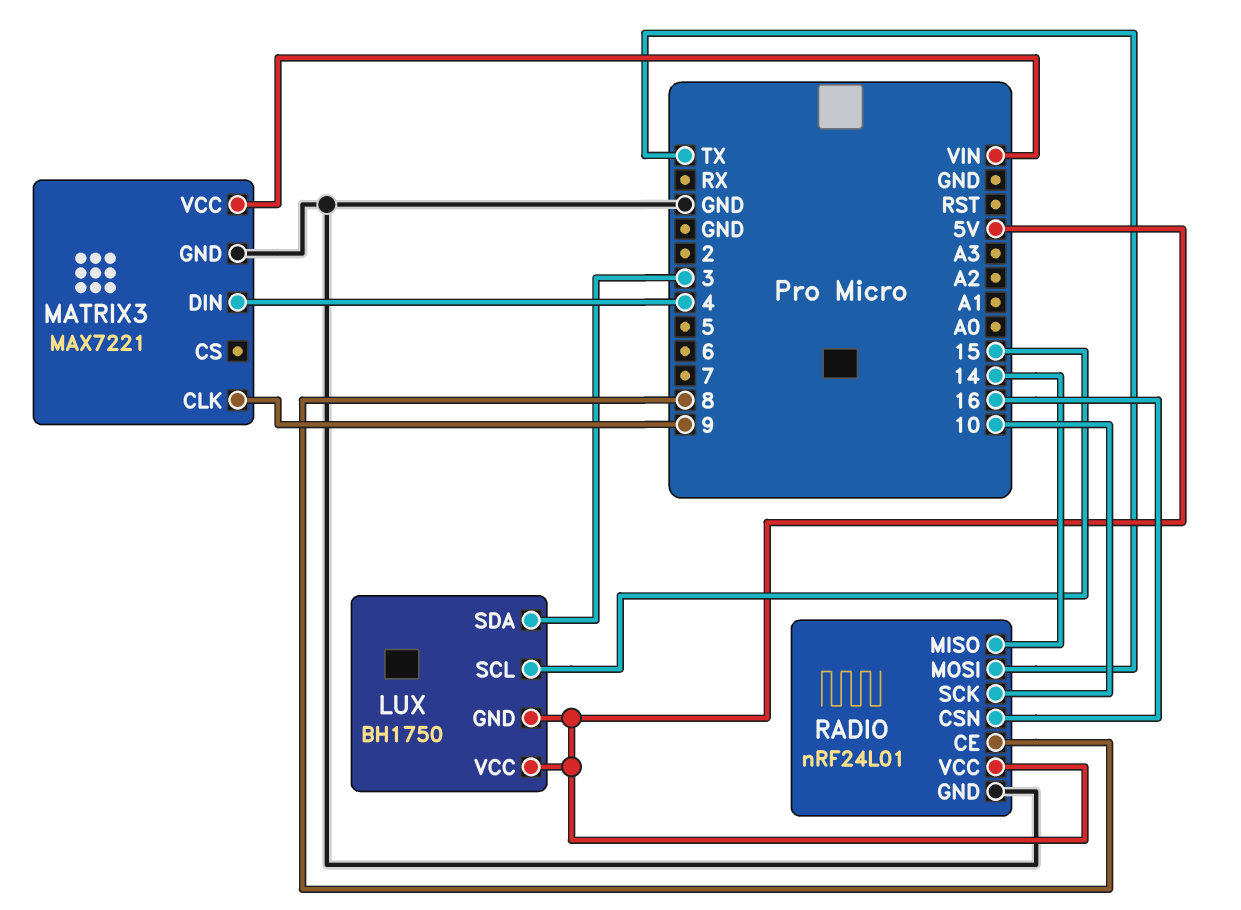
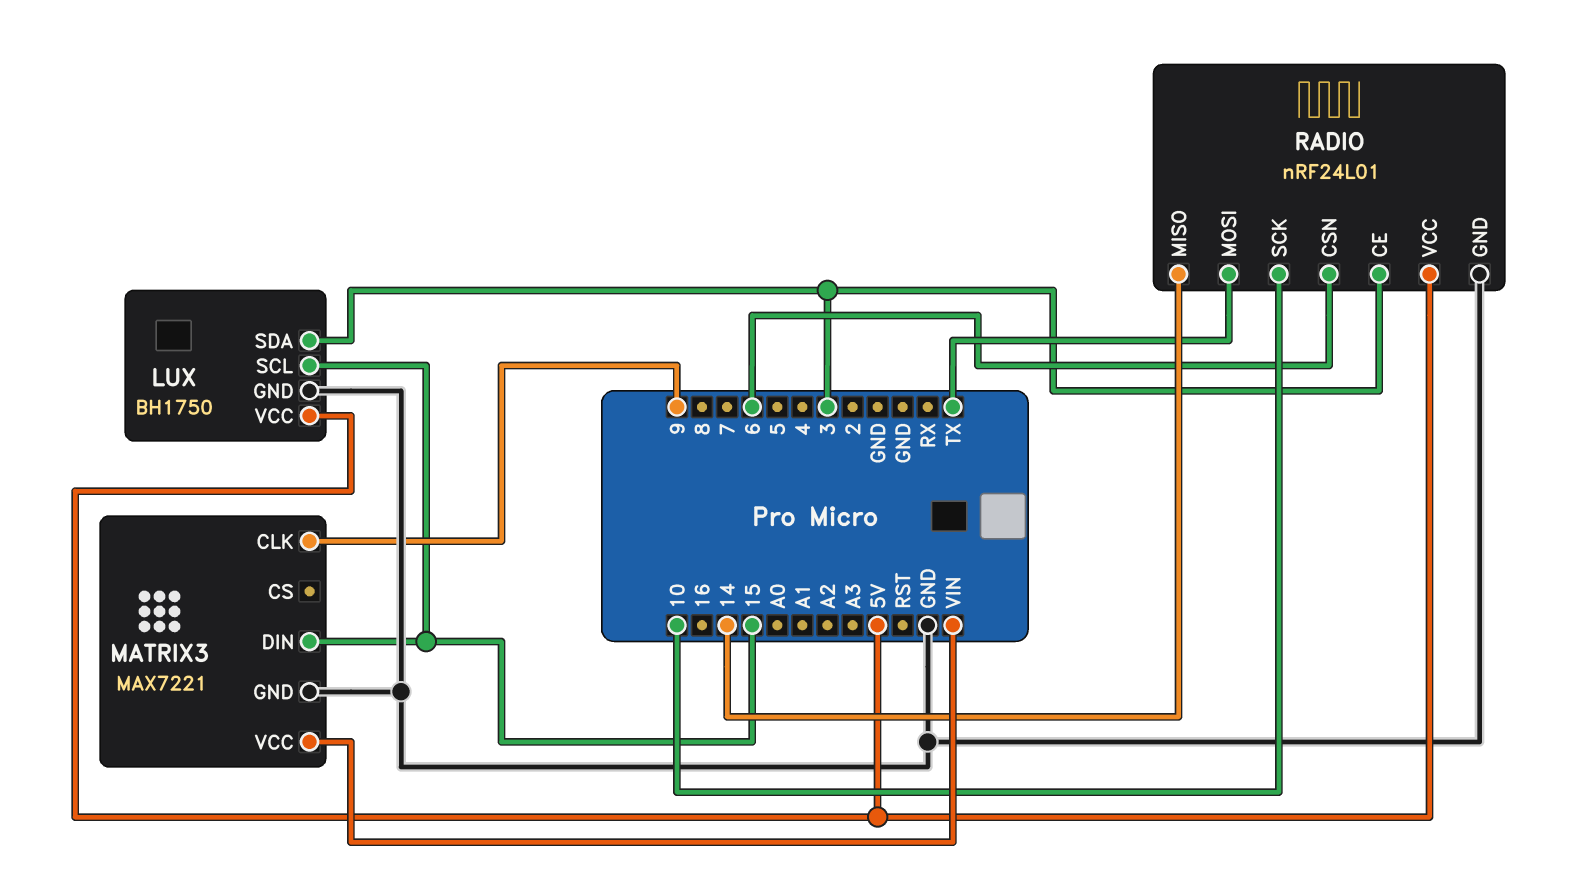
LUX pin GND: 5V -> GND
MATRIX3 pin DIN: 4 -> 15
RADIO pin CE: 8 -> 3
RADIO pin CSN: 16 -> 6

